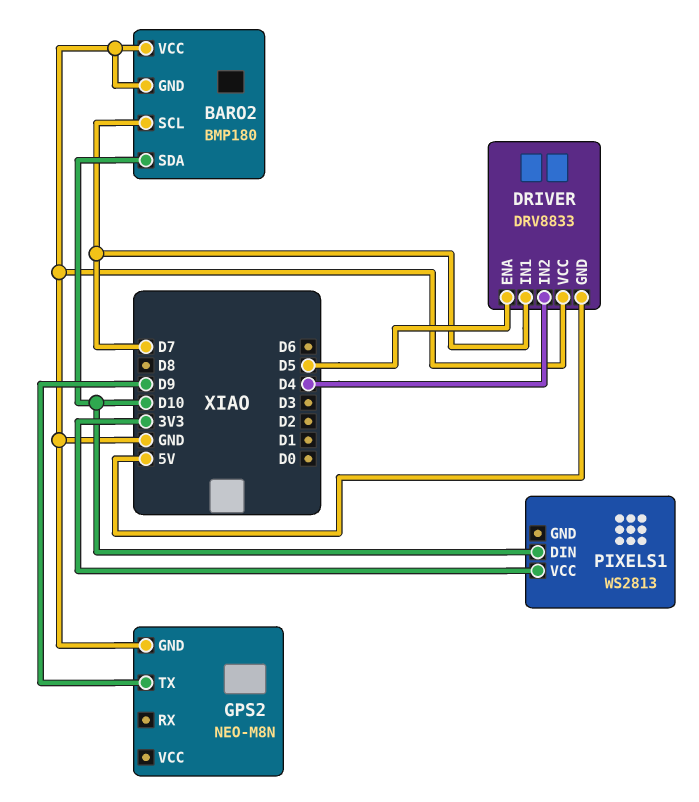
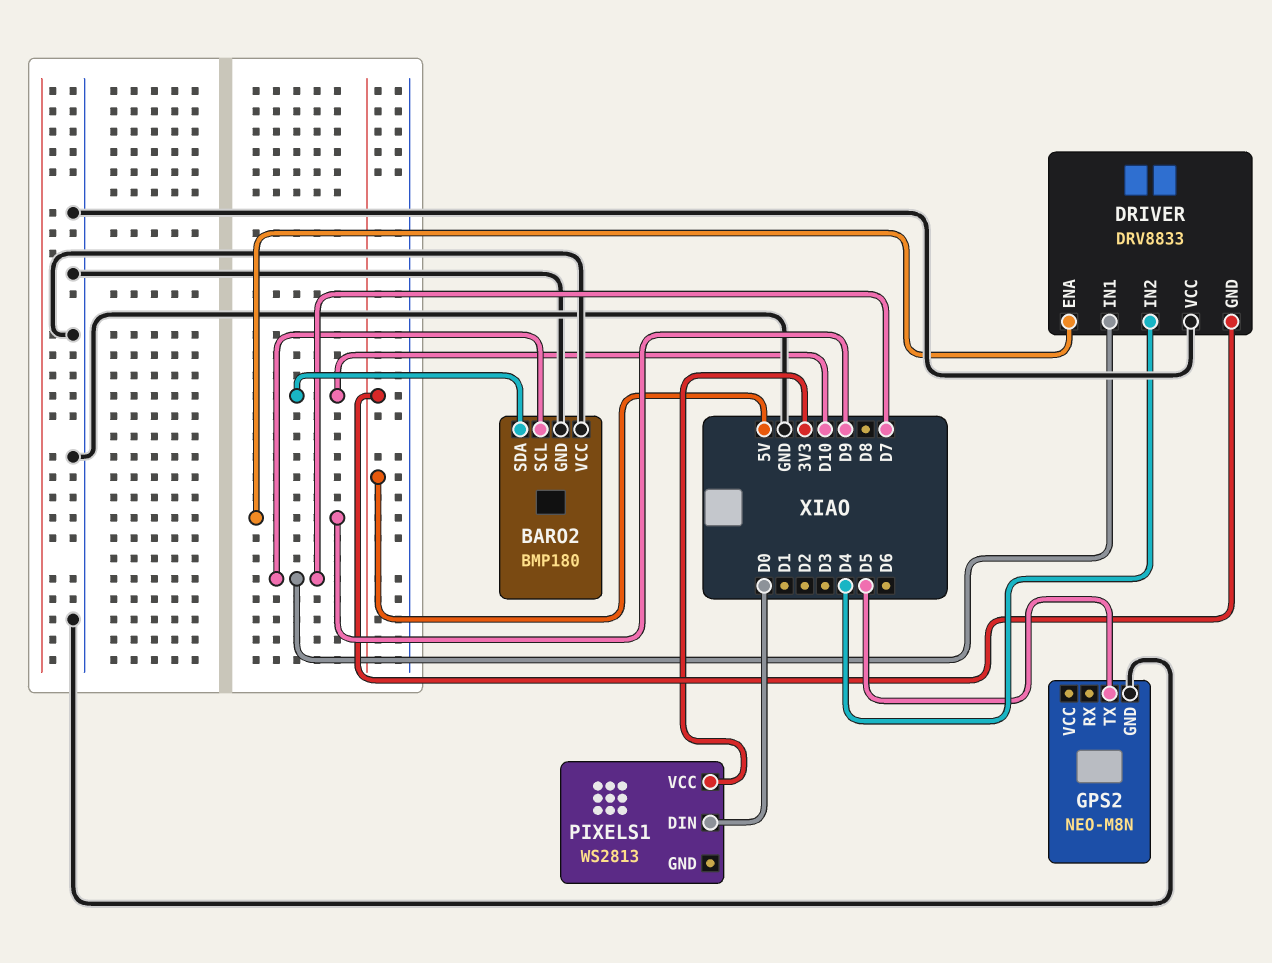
DRIVER pin ENA: D5 -> D9
GPS2 pin TX: D9 -> D5
PIXELS1 pin DIN: D10 -> D0

